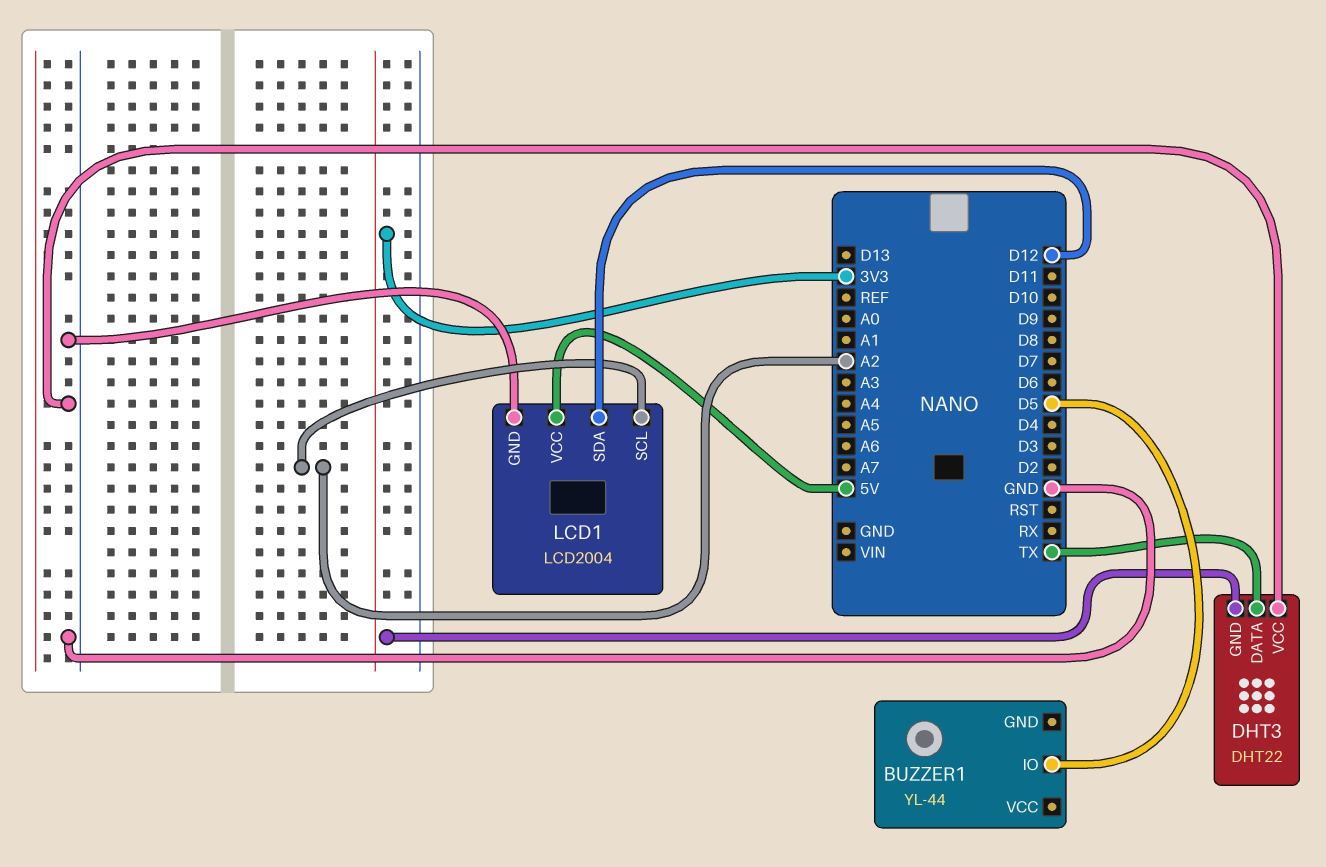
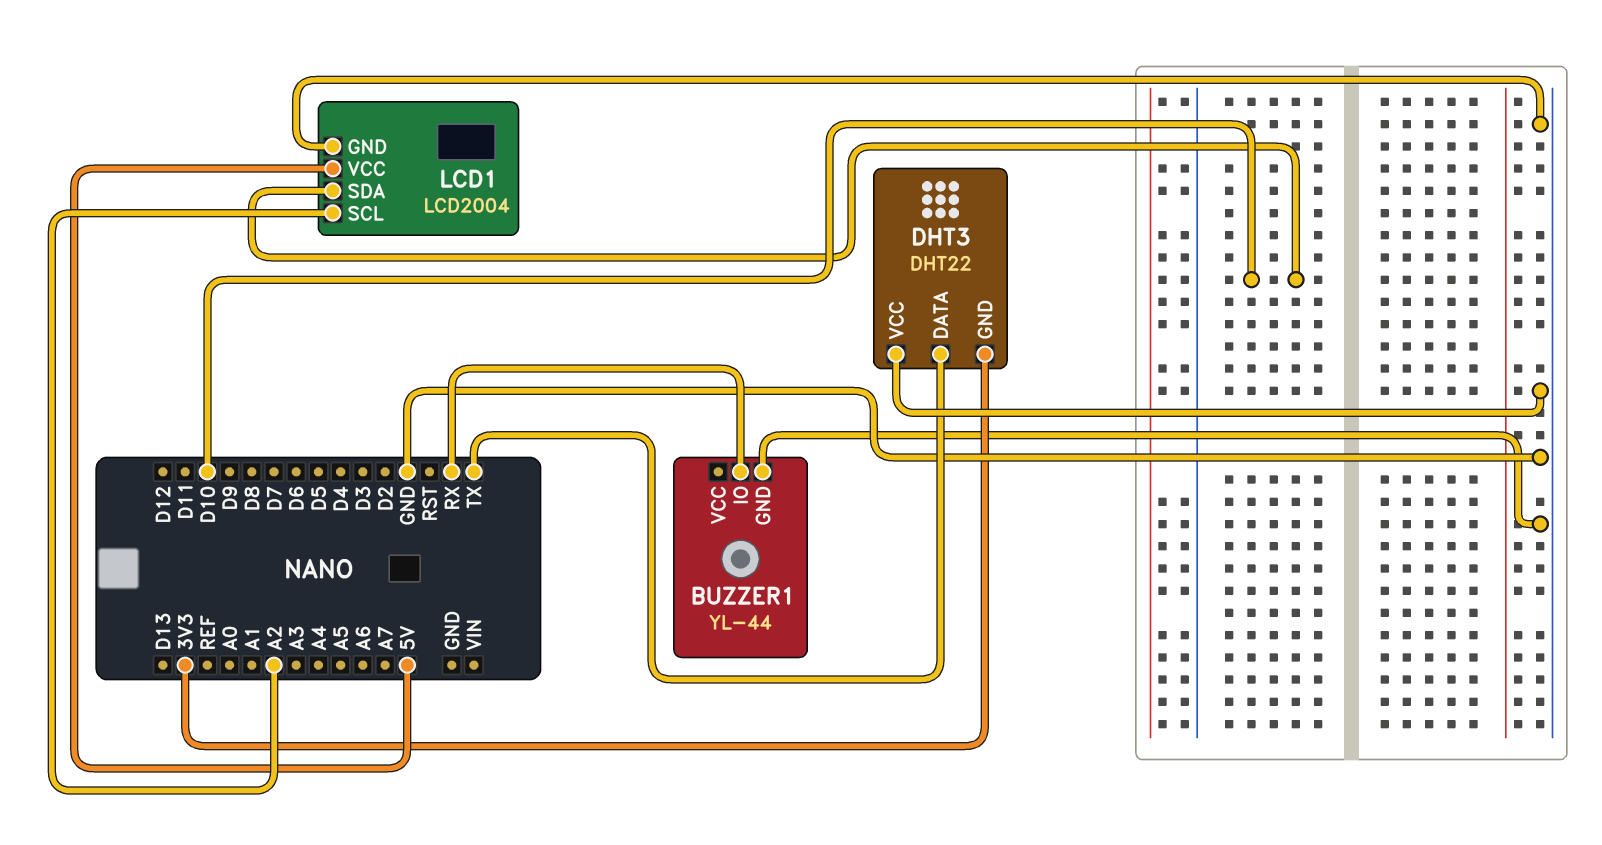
BUZZER1 pin GND: none -> GND
BUZZER1 pin IO: D5 -> RX
LCD1 pin SDA: D12 -> D10

